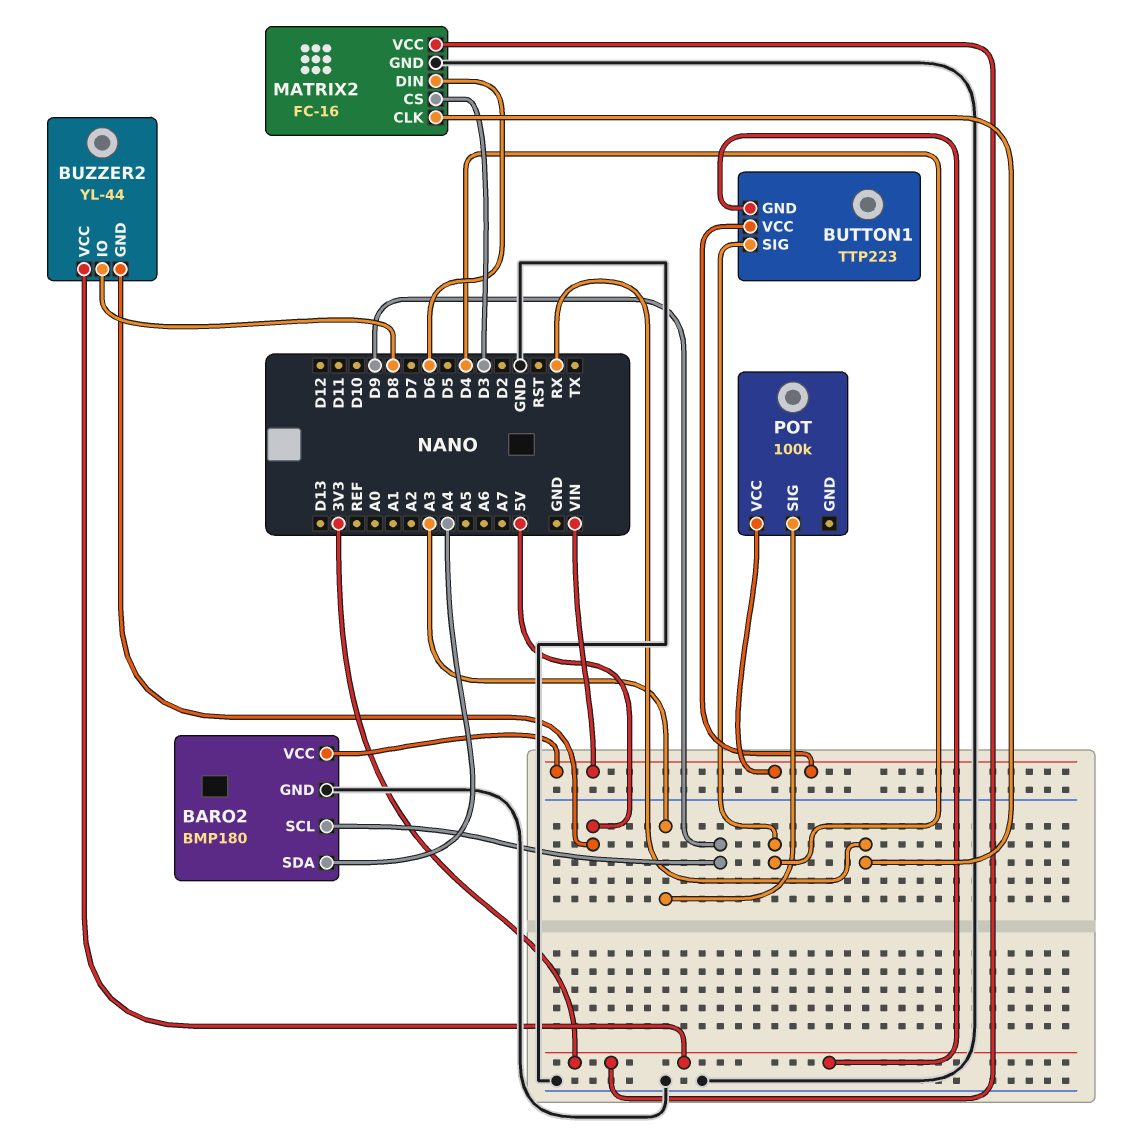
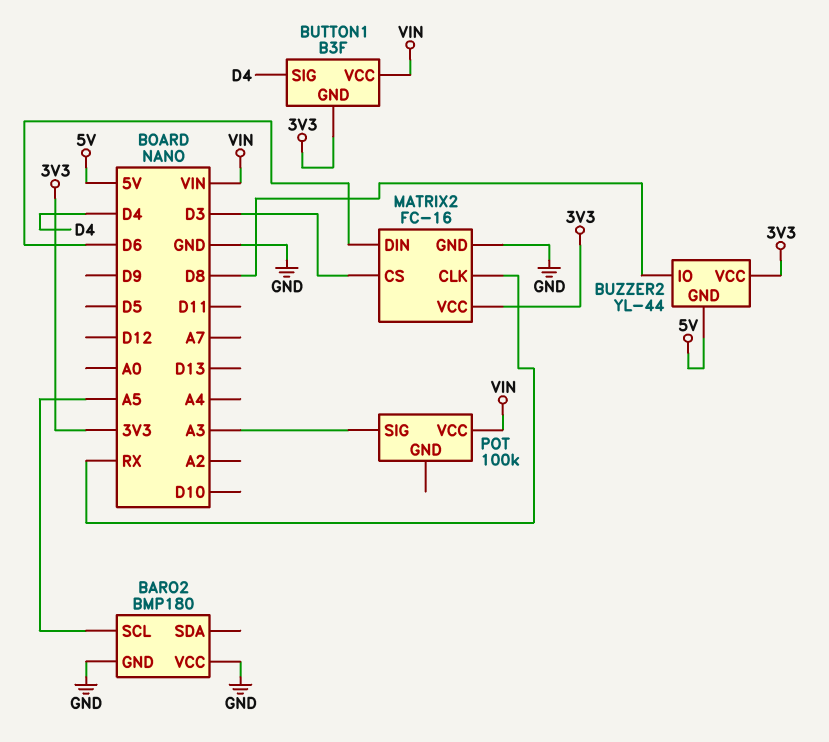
BARO2 pin SCL: D9 -> A5
BARO2 pin SDA: A4 -> none
BARO2 pin VCC: VIN -> GND
BUTTON1: TTP223 -> B3F

